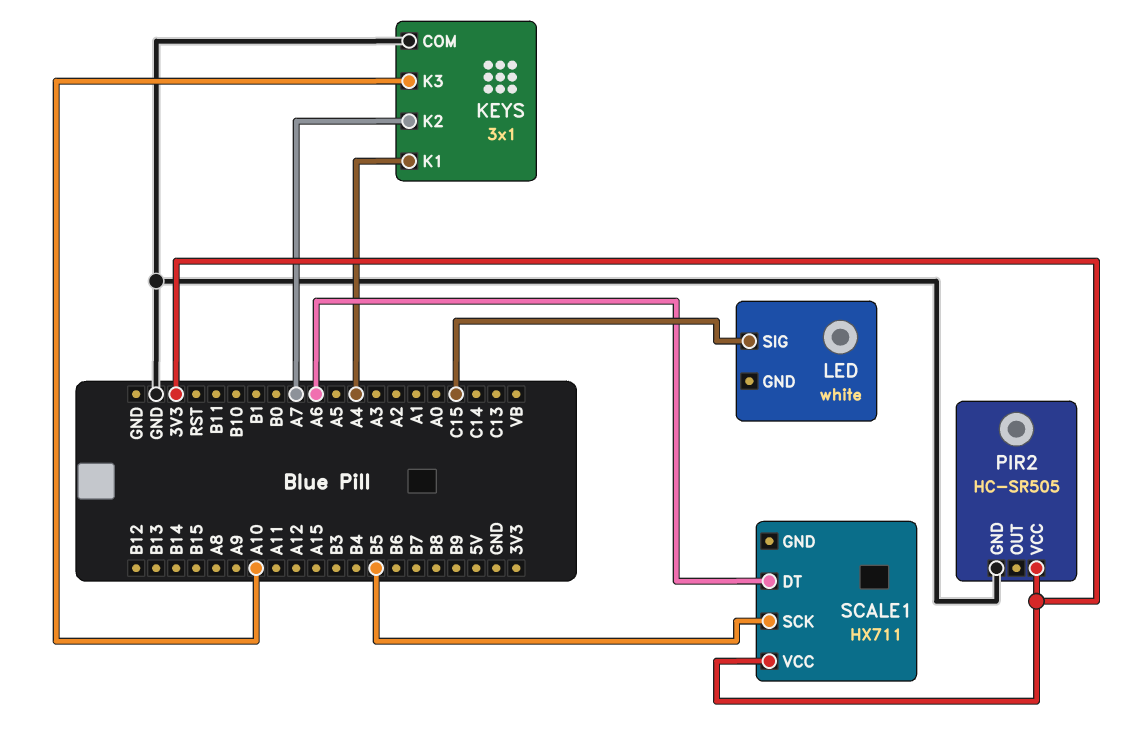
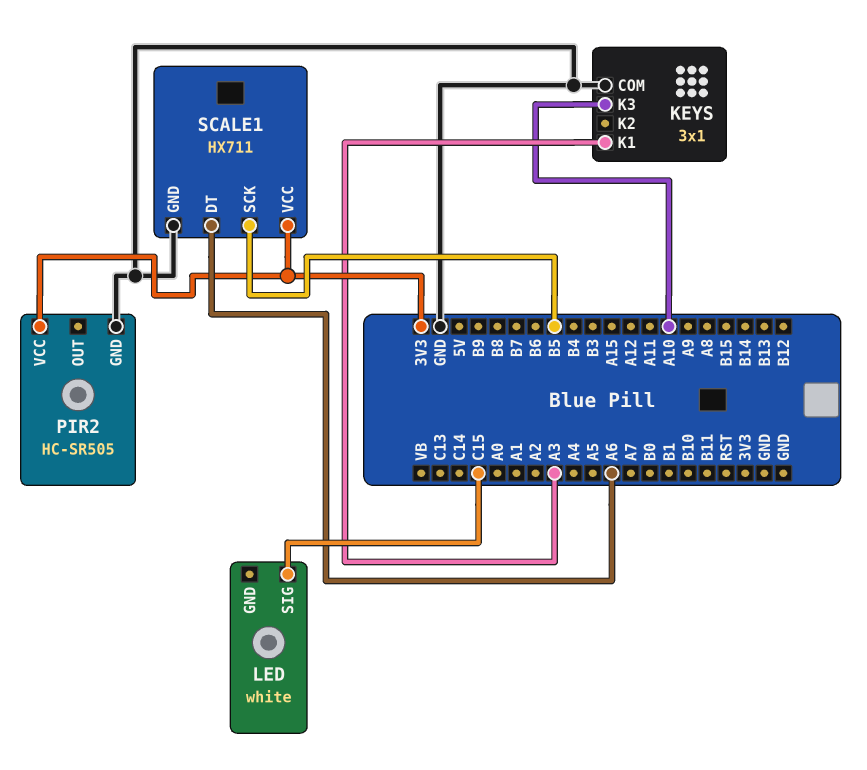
KEYS pin K1: A4 -> A3
KEYS pin K2: A7 -> none
SCALE1 pin GND: none -> GND

